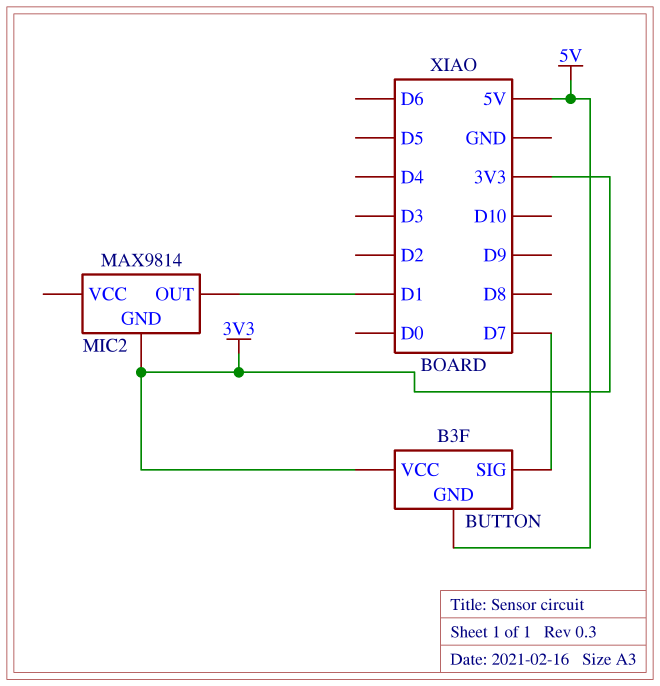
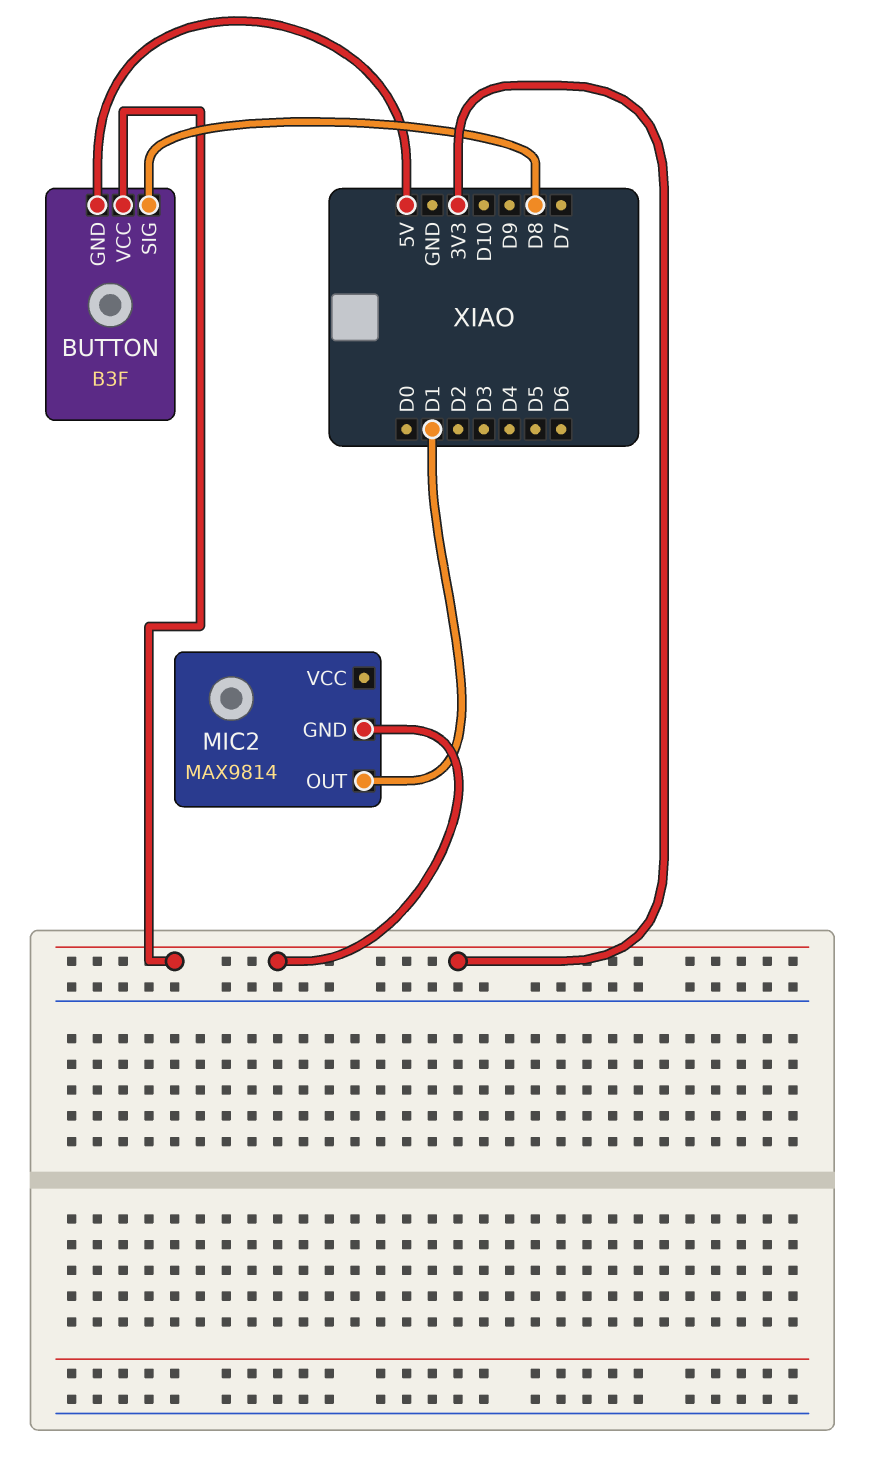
BUTTON pin SIG: D7 -> D8

